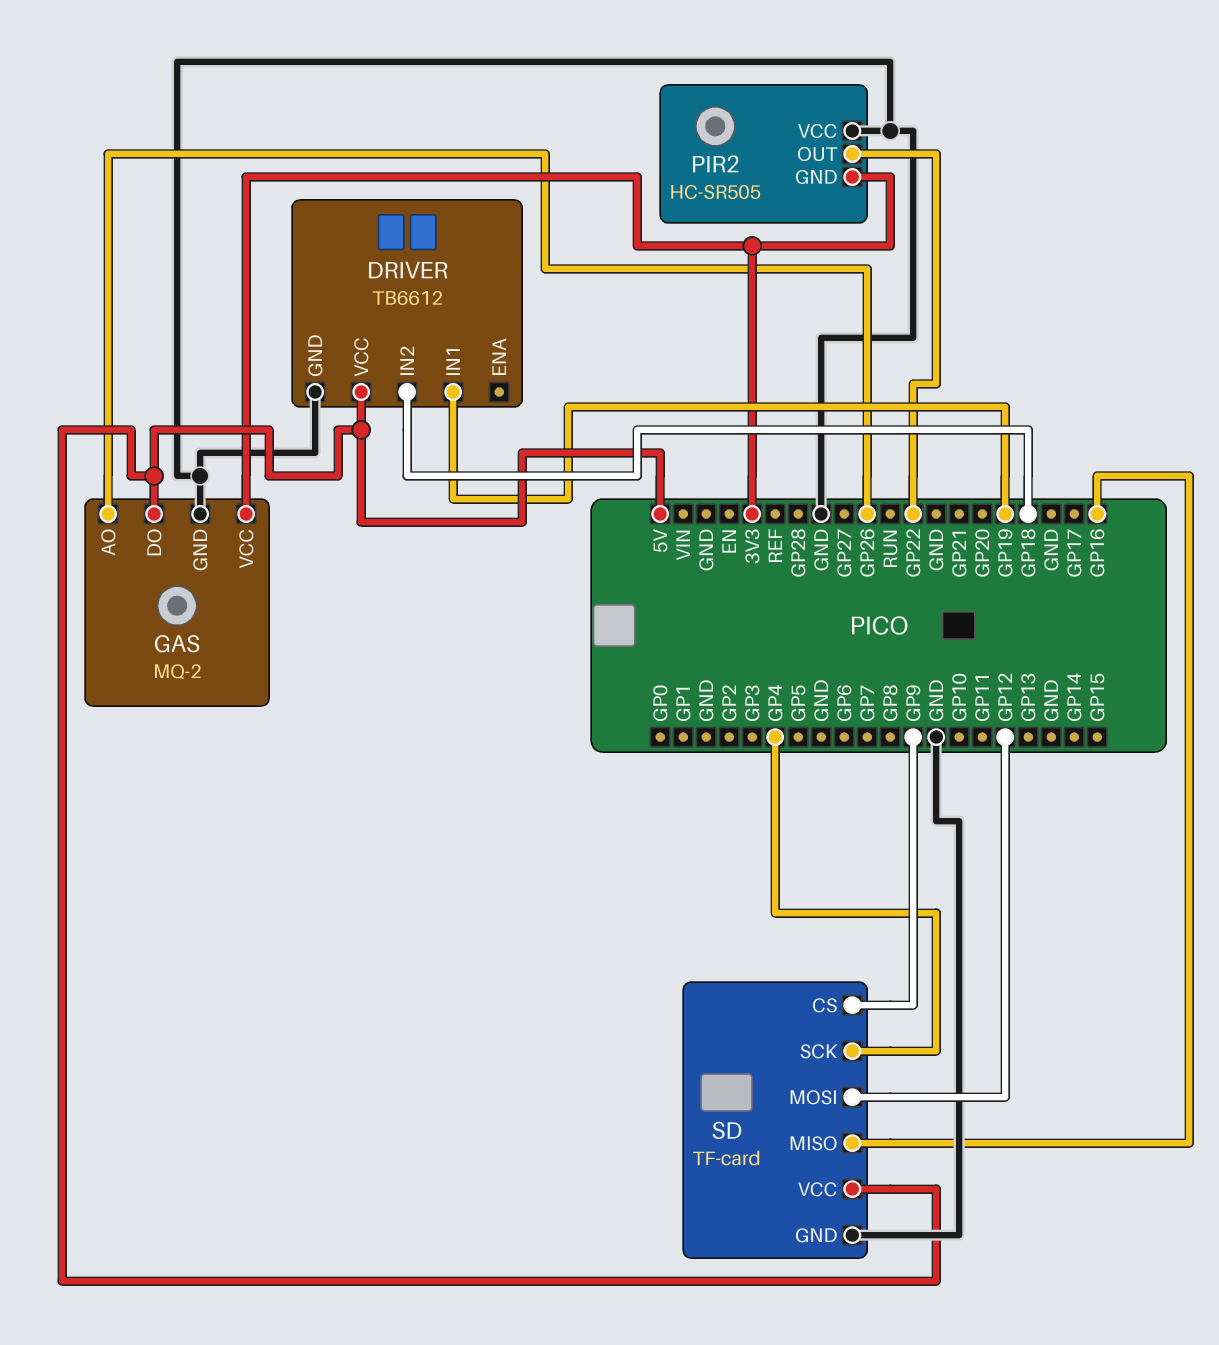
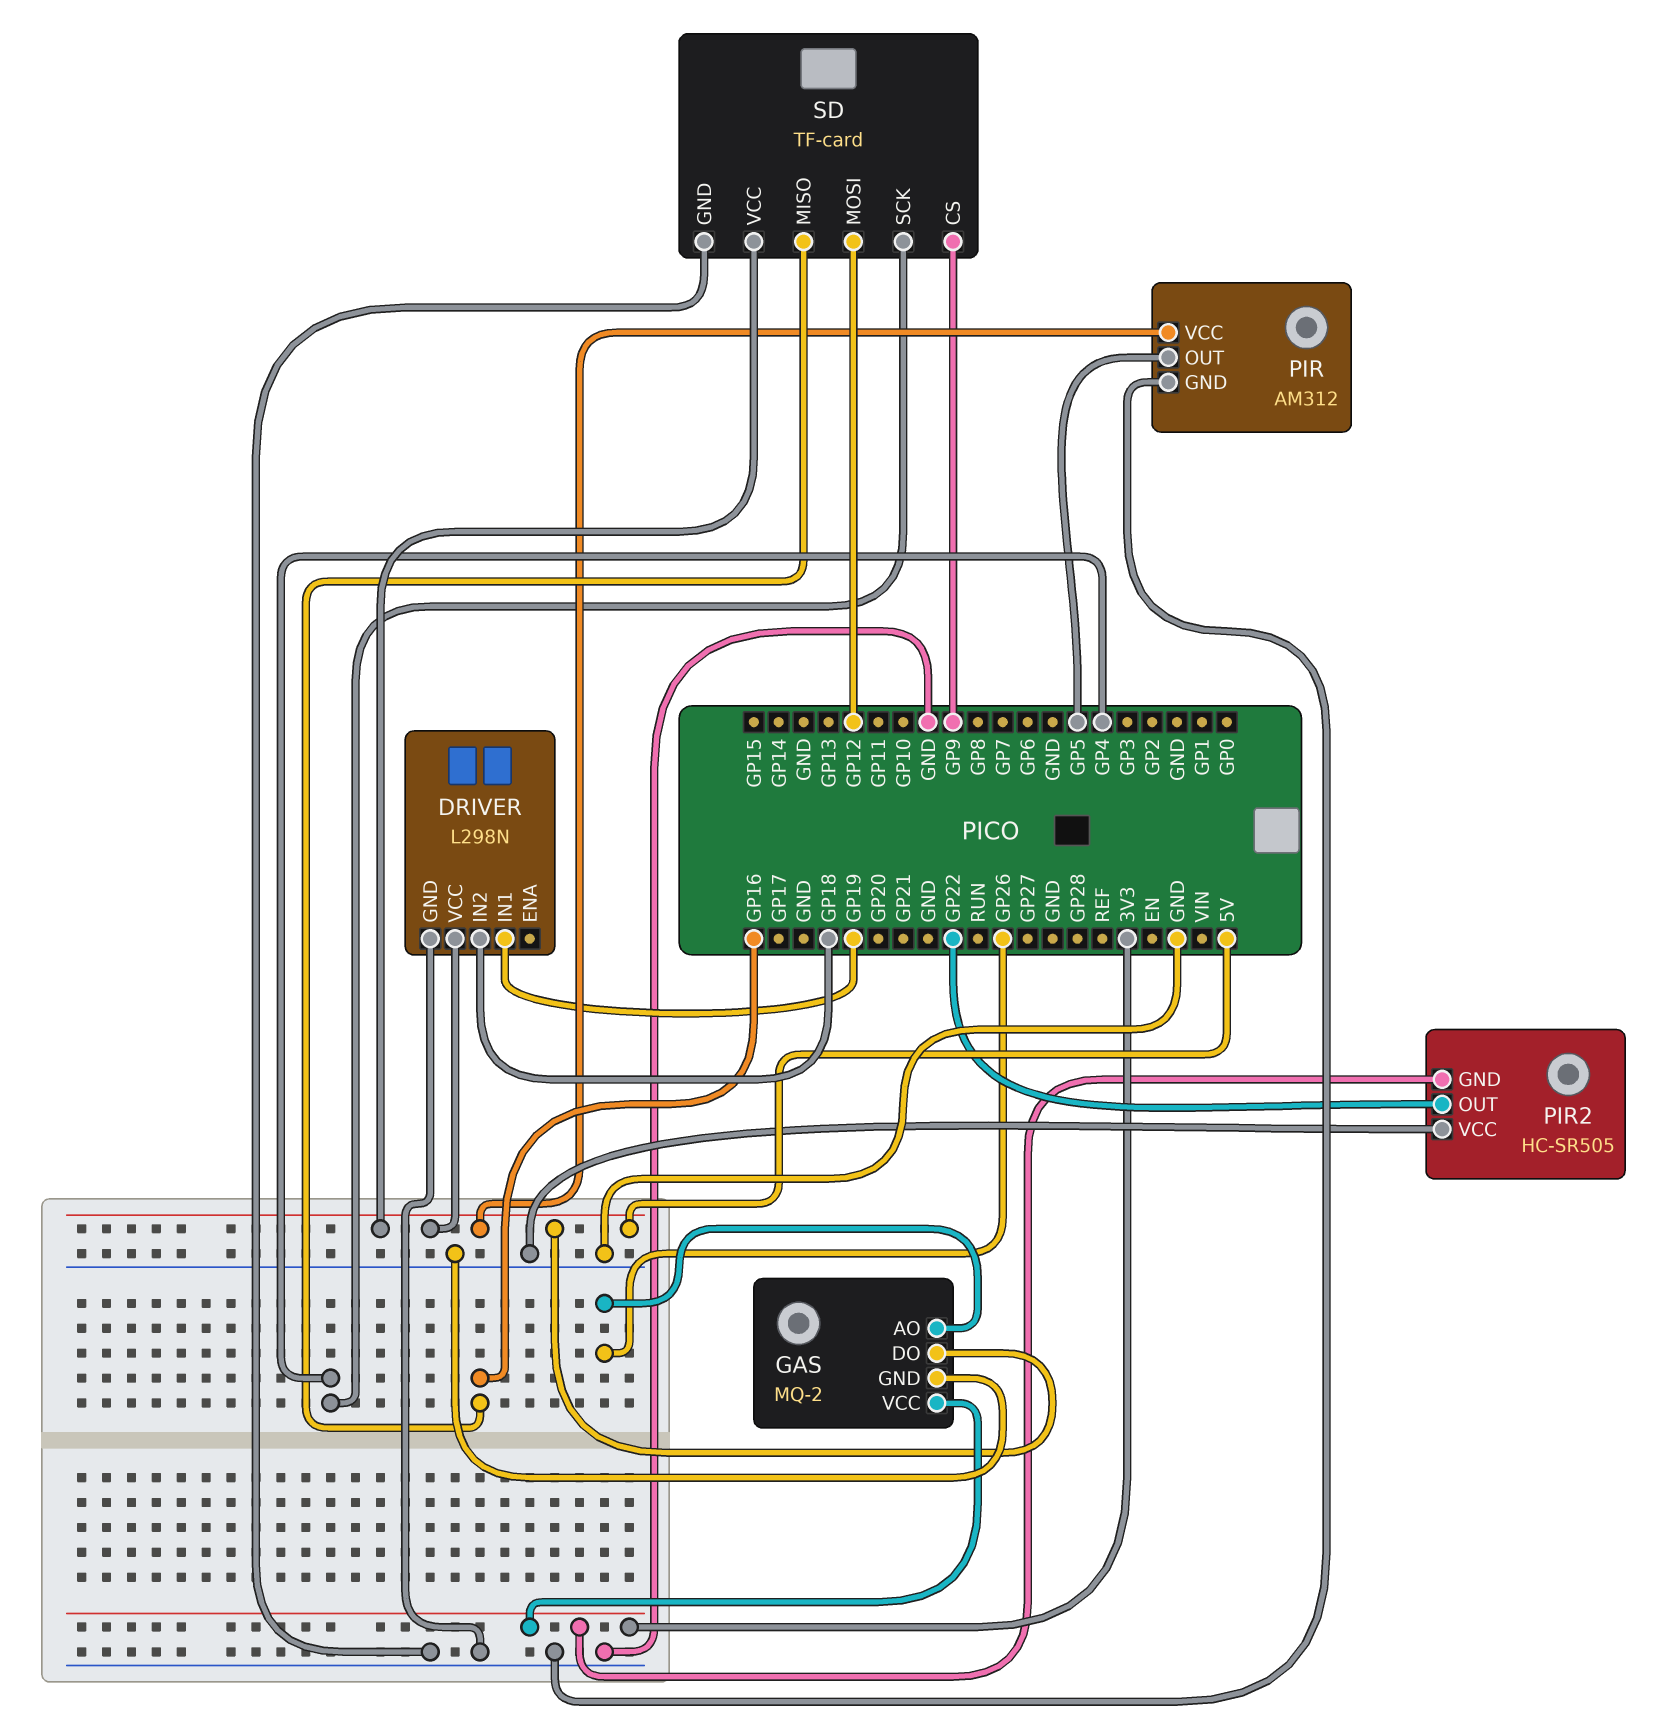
DRIVER: TB6612 -> L298N
PIR: none -> AM312
PIR pin GND: none -> GND
PIR pin OUT: none -> GP5
PIR pin VCC: none -> 5V

